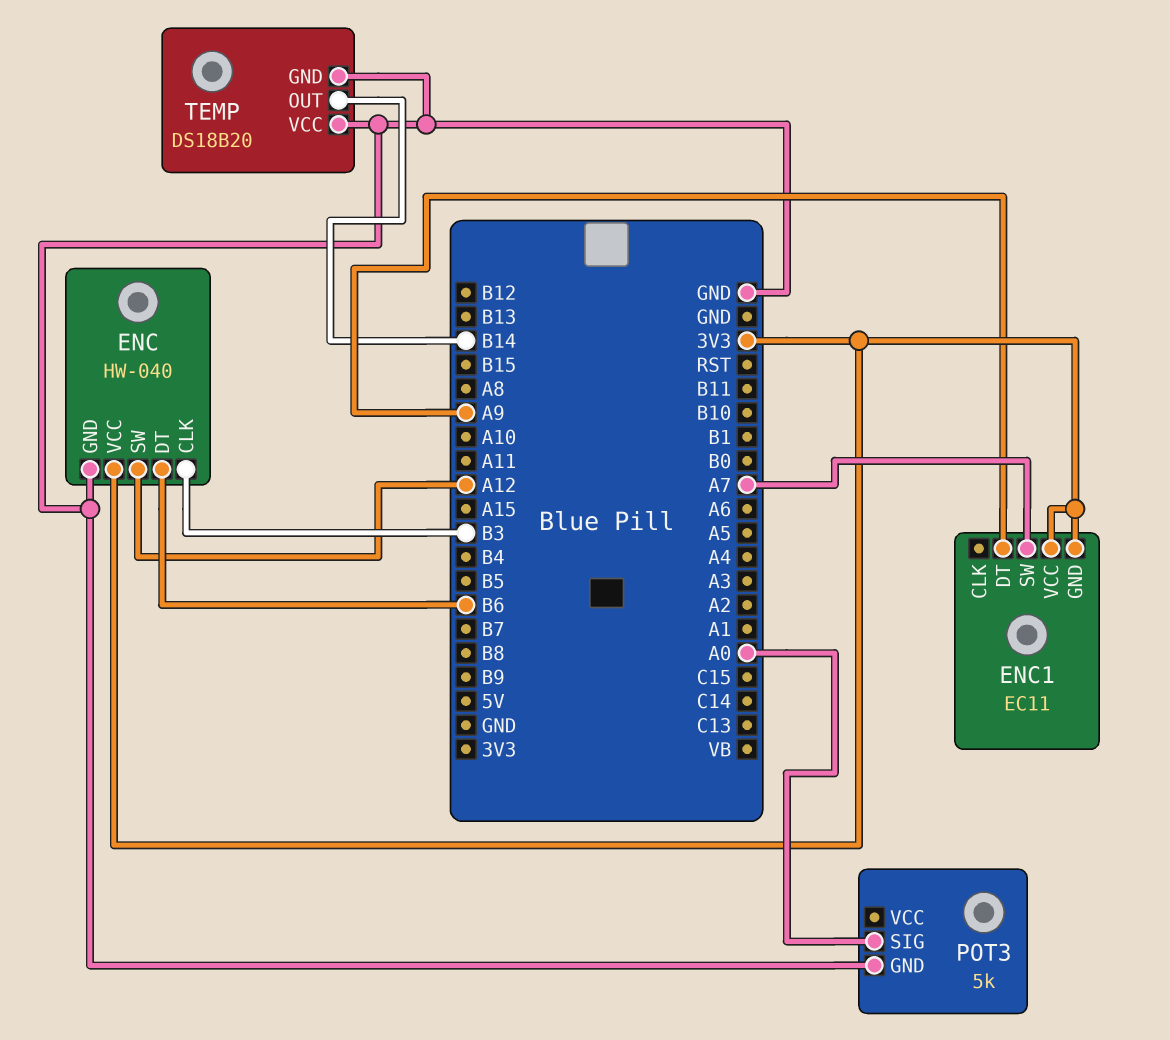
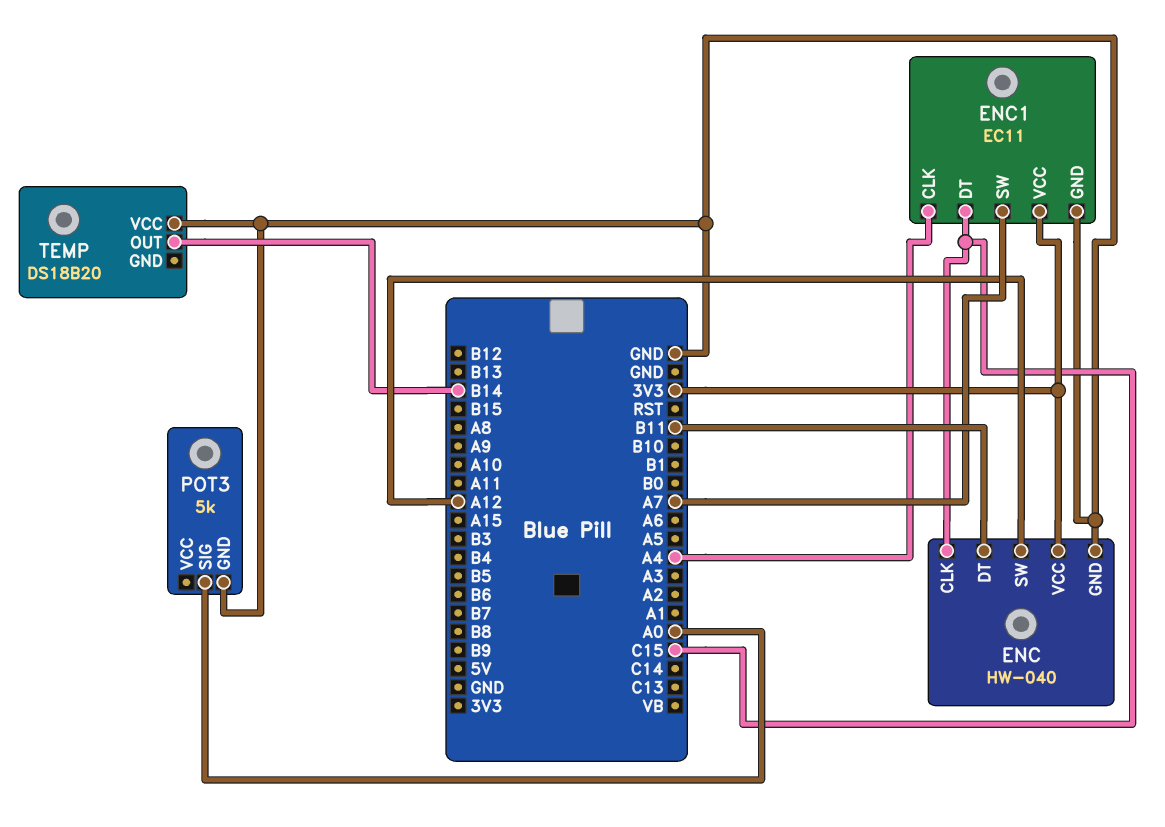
ENC pin CLK: B3 -> C15
ENC pin DT: B6 -> B11
ENC1 pin CLK: none -> A4
ENC1 pin DT: A9 -> C15
ENC1 pin GND: 3V3 -> GND
TEMP pin GND: GND -> none

